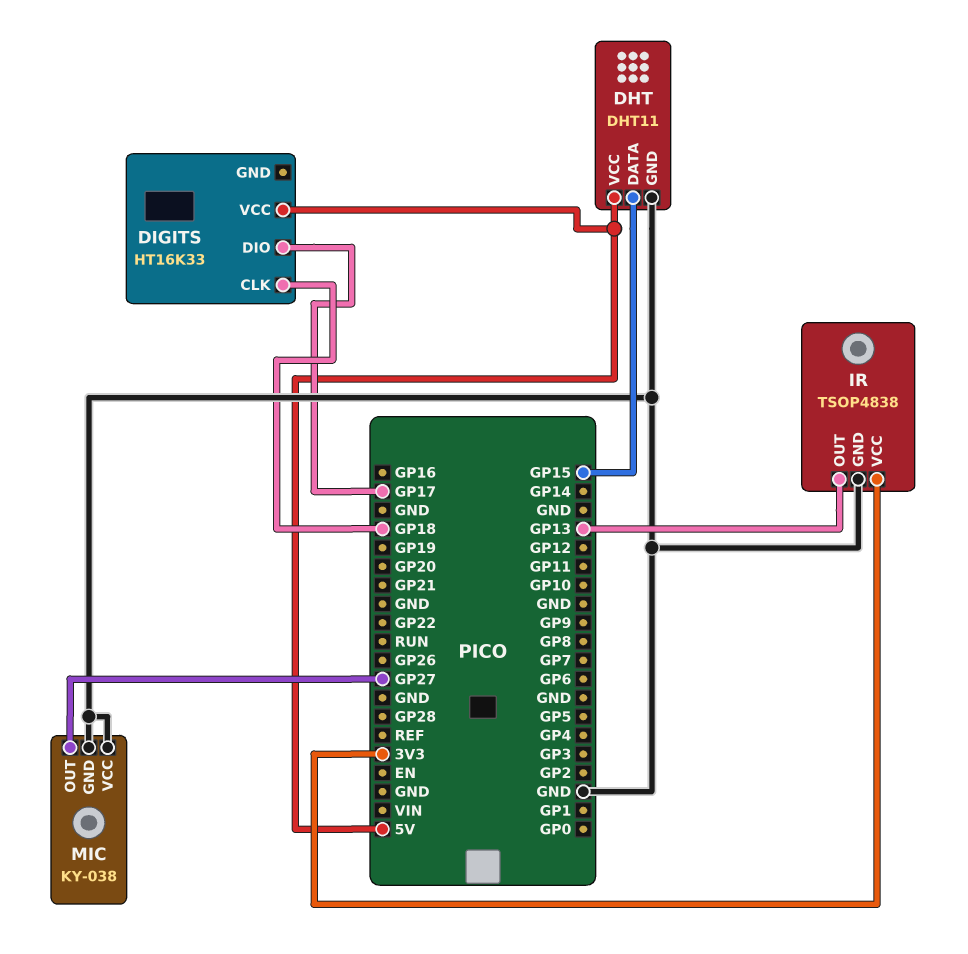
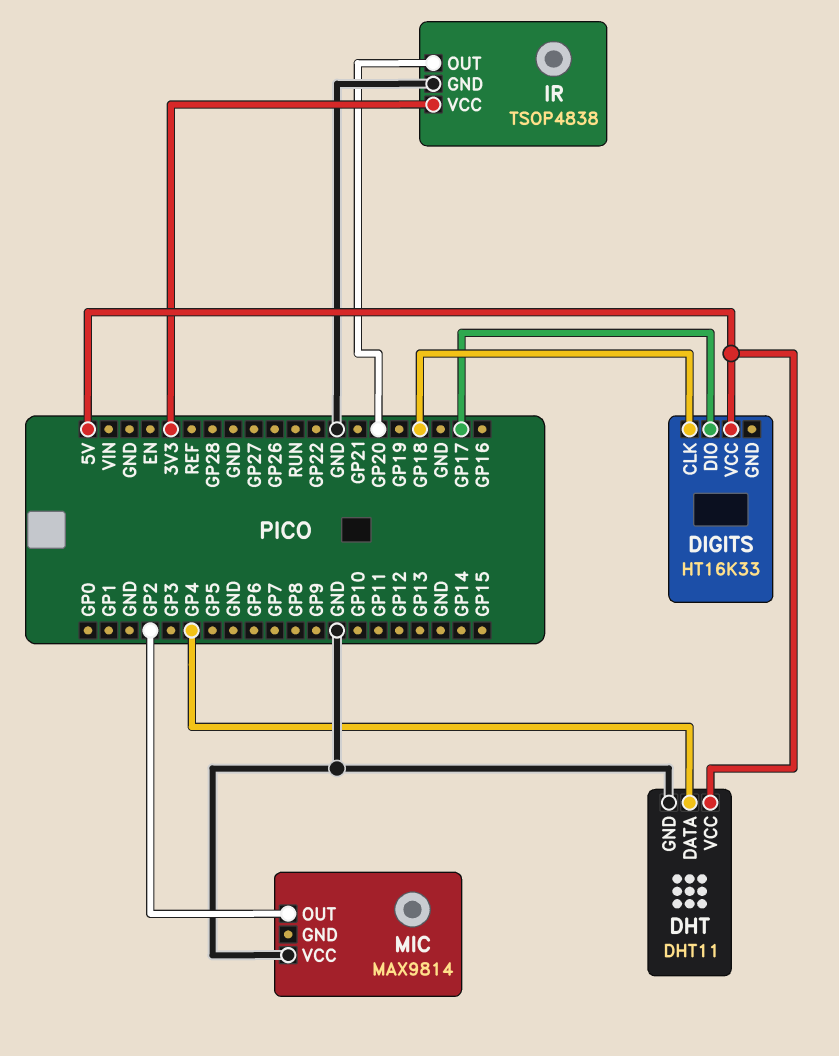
DHT pin DATA: GP15 -> GP4
IR pin OUT: GP13 -> GP20
MIC: KY-038 -> MAX9814
MIC pin GND: GND -> none
MIC pin OUT: GP27 -> GP2

